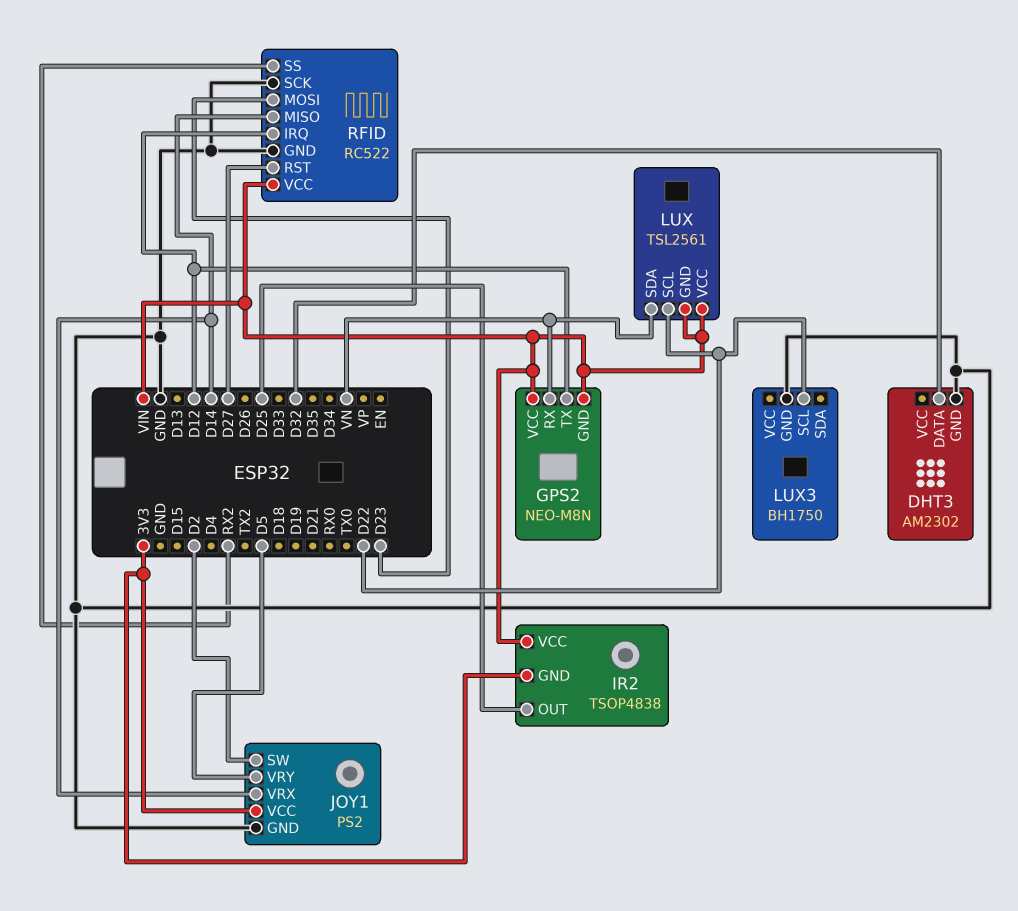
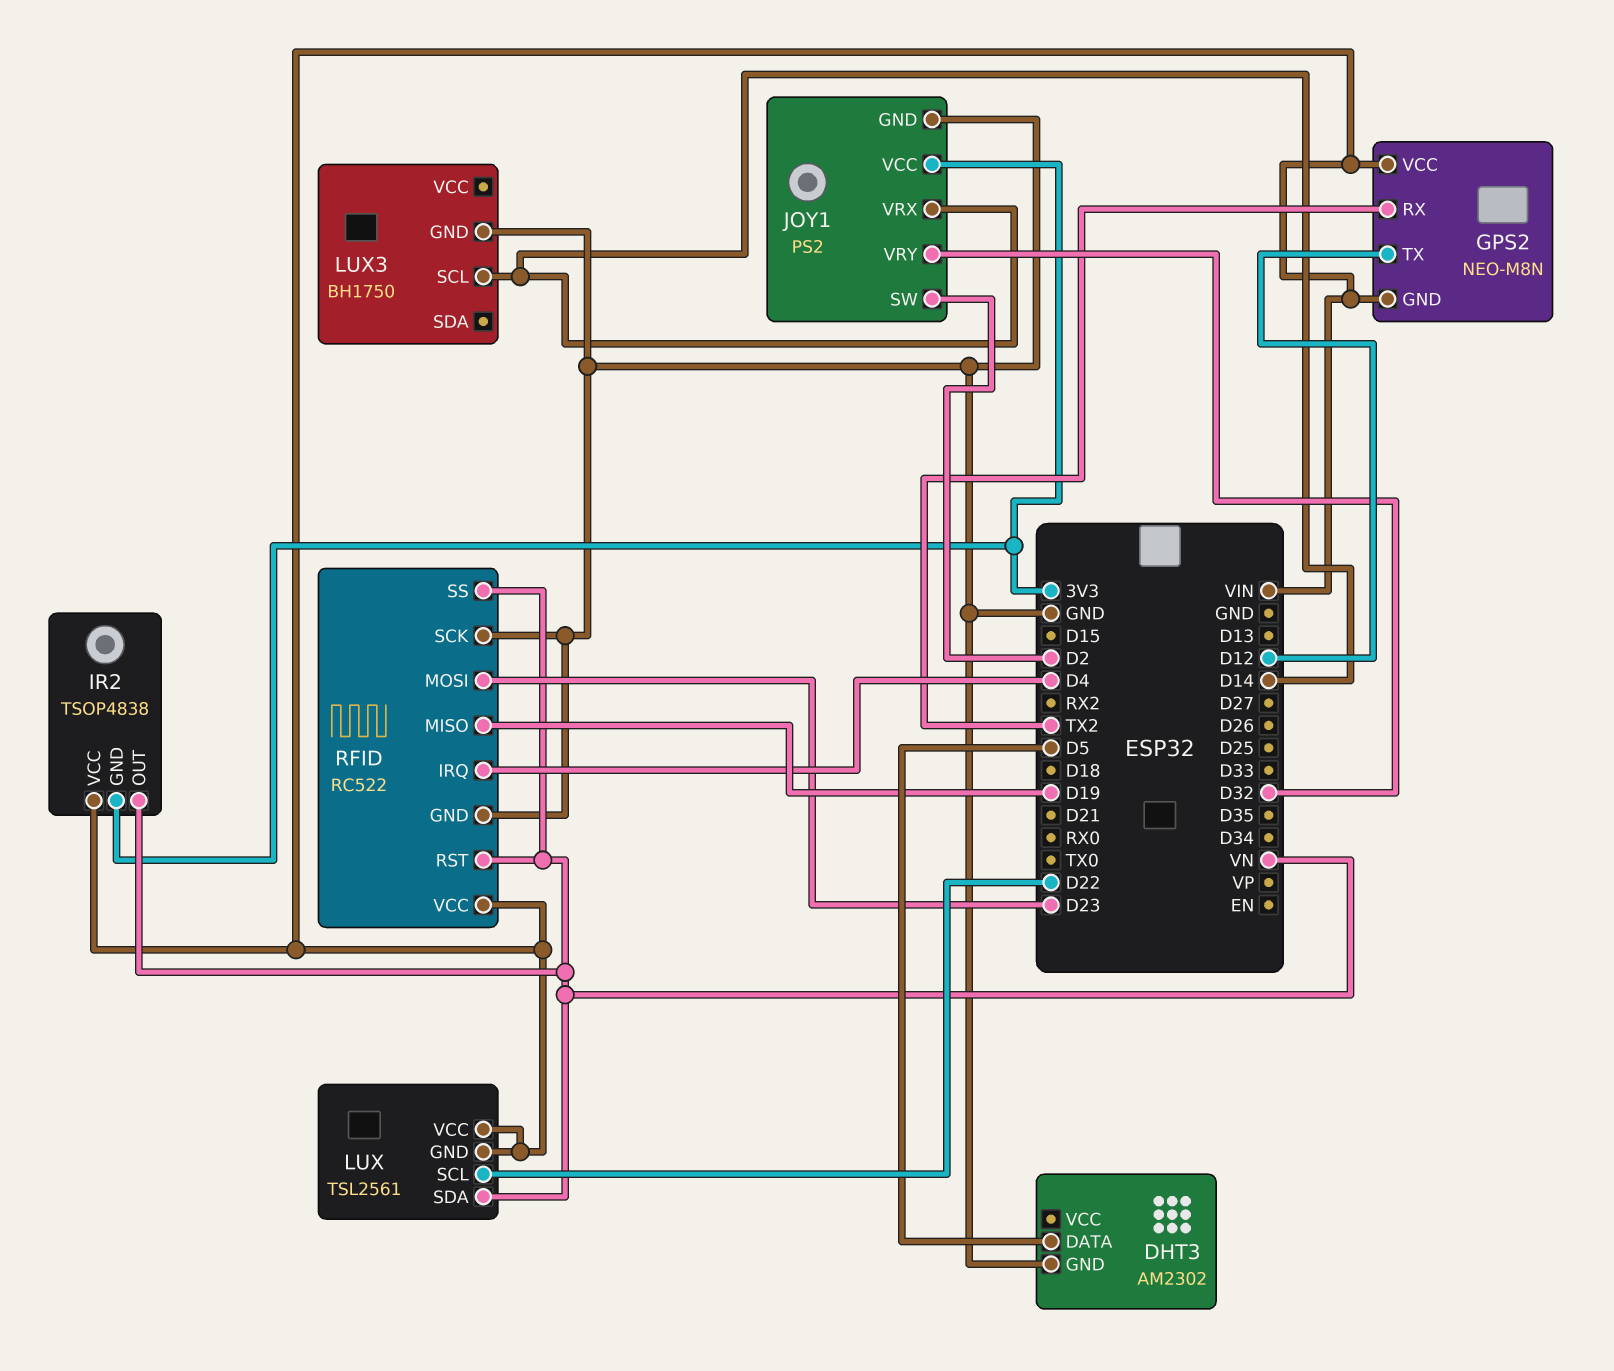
DHT3 pin DATA: D32 -> D5
GPS2 pin RX: VN -> TX2
IR2 pin OUT: D25 -> VN
JOY1 pin VRY: D5 -> D32
LUX3 pin SCL: D22 -> D14
RFID pin IRQ: D12 -> D4
RFID pin MISO: D14 -> D19
RFID pin RST: D27 -> VN
RFID pin SS: RX2 -> VN

